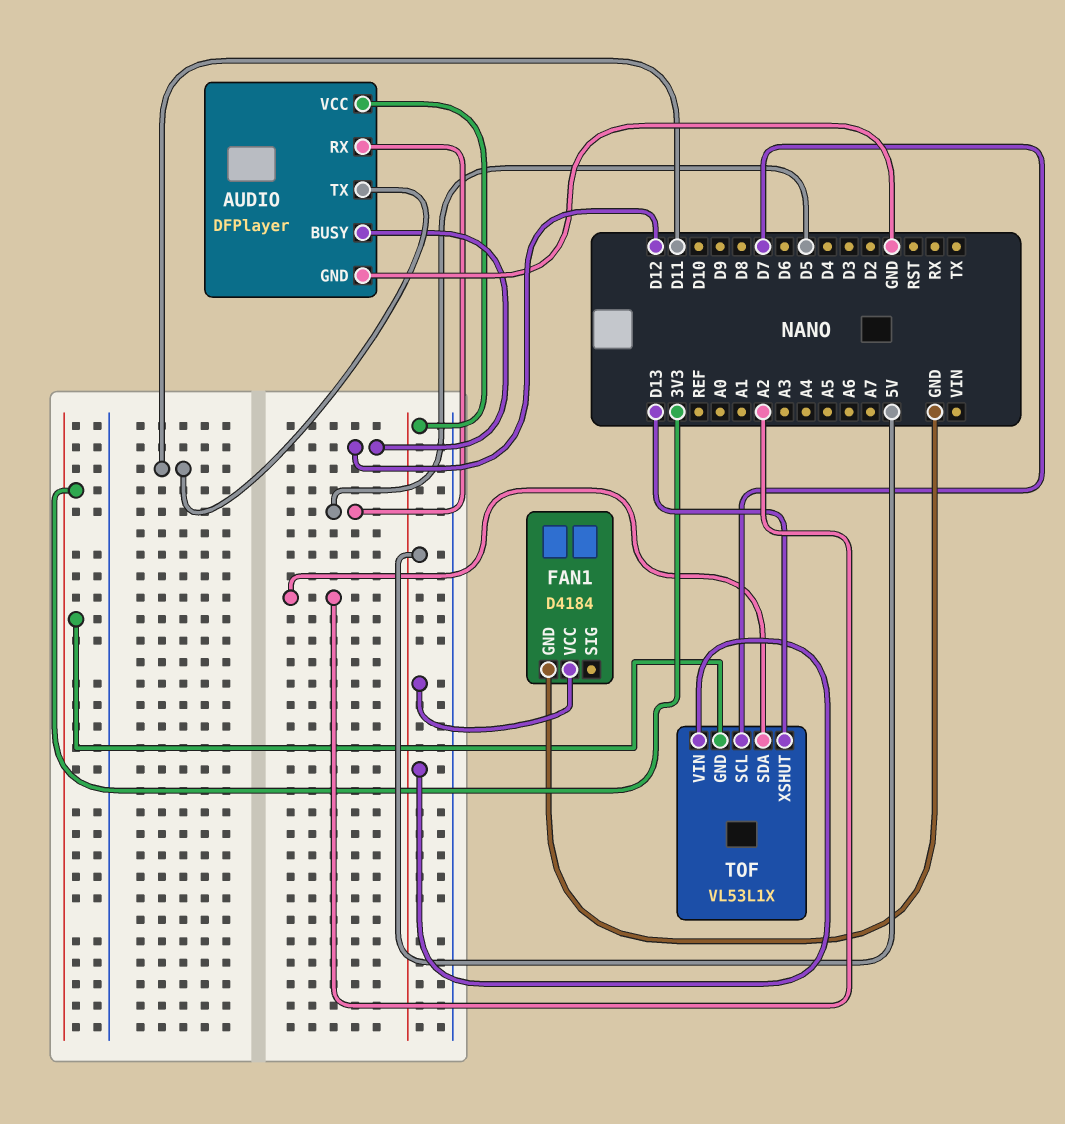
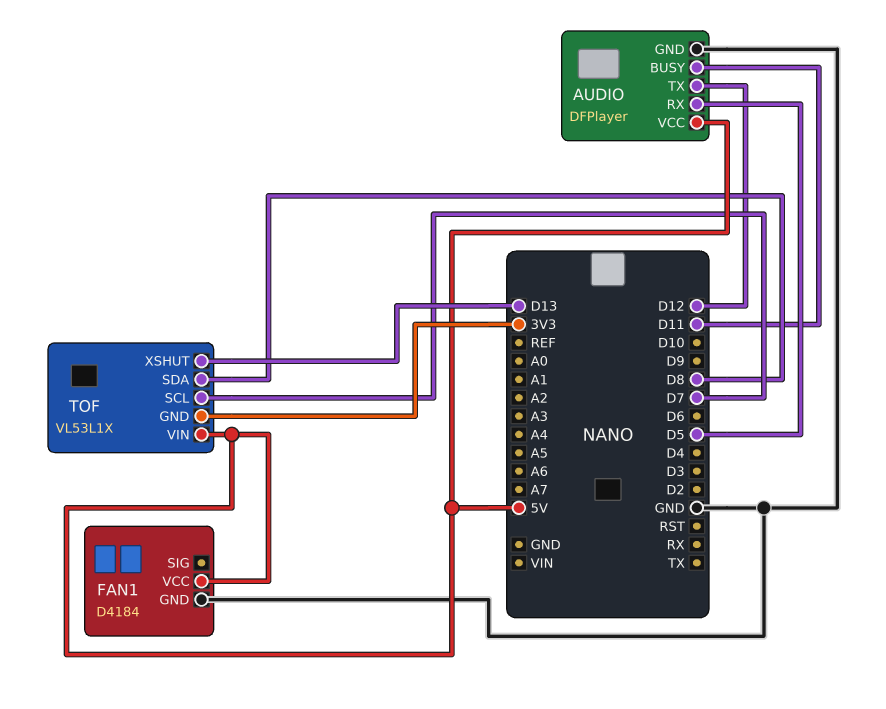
AUDIO pin BUSY: D12 -> D11
AUDIO pin TX: D11 -> D12
TOF pin SDA: A2 -> D8

